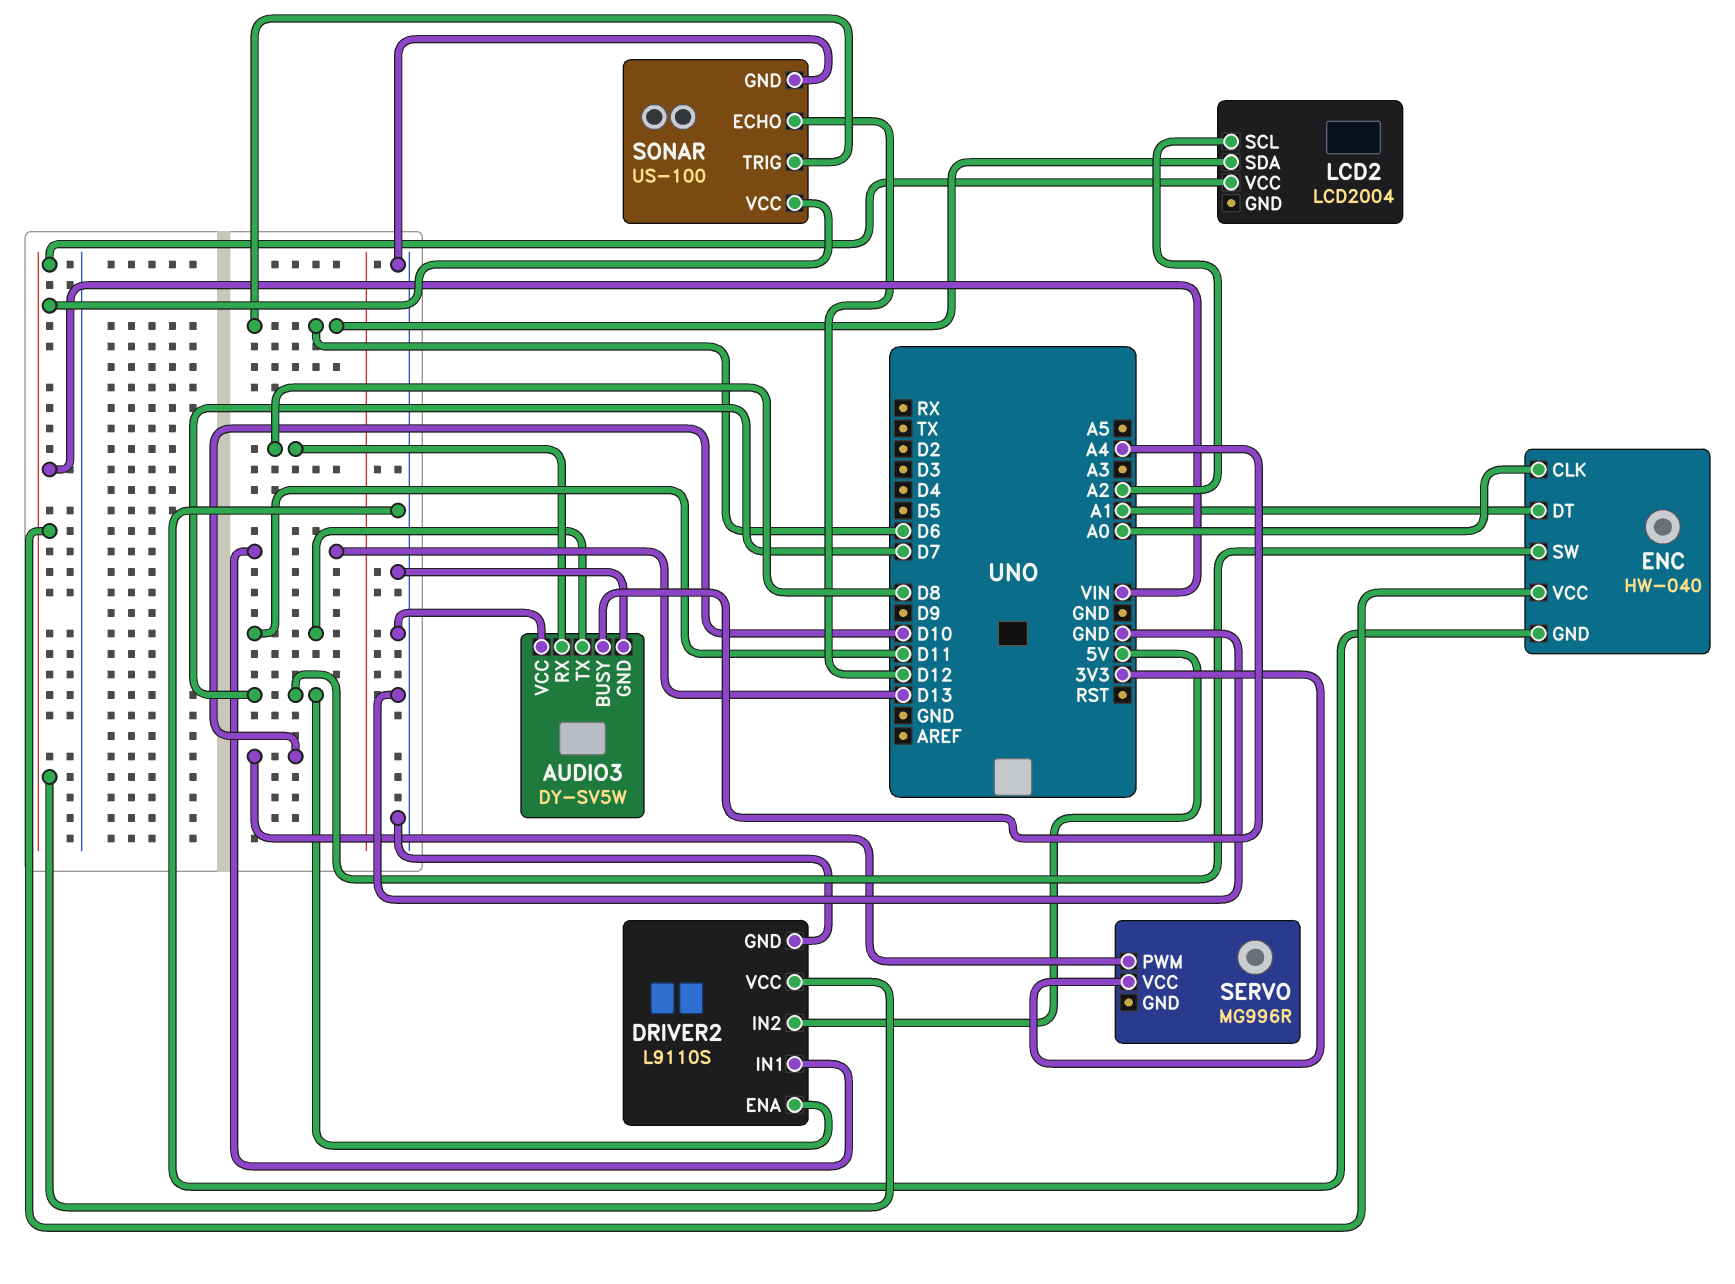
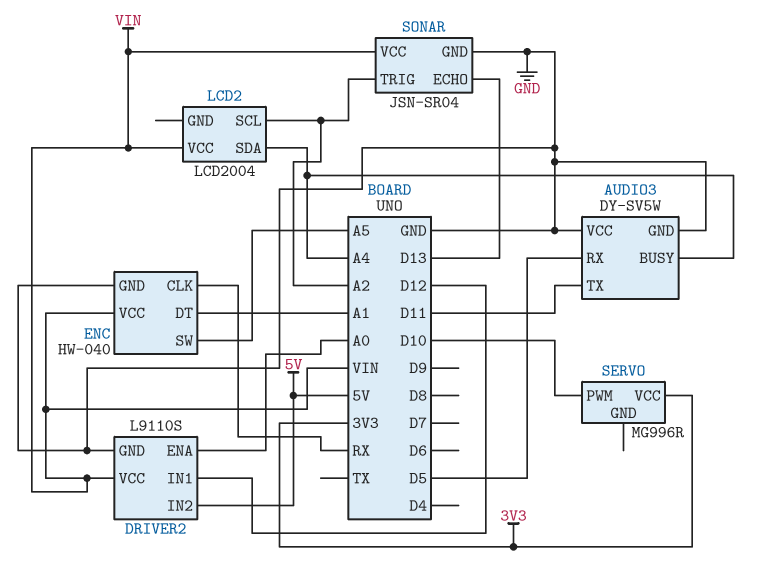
AUDIO3 pin RX: D8 -> D5
DRIVER2 pin ENA: D7 -> A0
DRIVER2 pin IN1: D13 -> D12
ENC pin CLK: A0 -> RX
ENC pin SW: D7 -> A5
LCD2 pin SDA: D6 -> A4
SONAR: US-100 -> JSN-SR04
SONAR pin ECHO: D12 -> D13
SONAR pin TRIG: D6 -> A2

